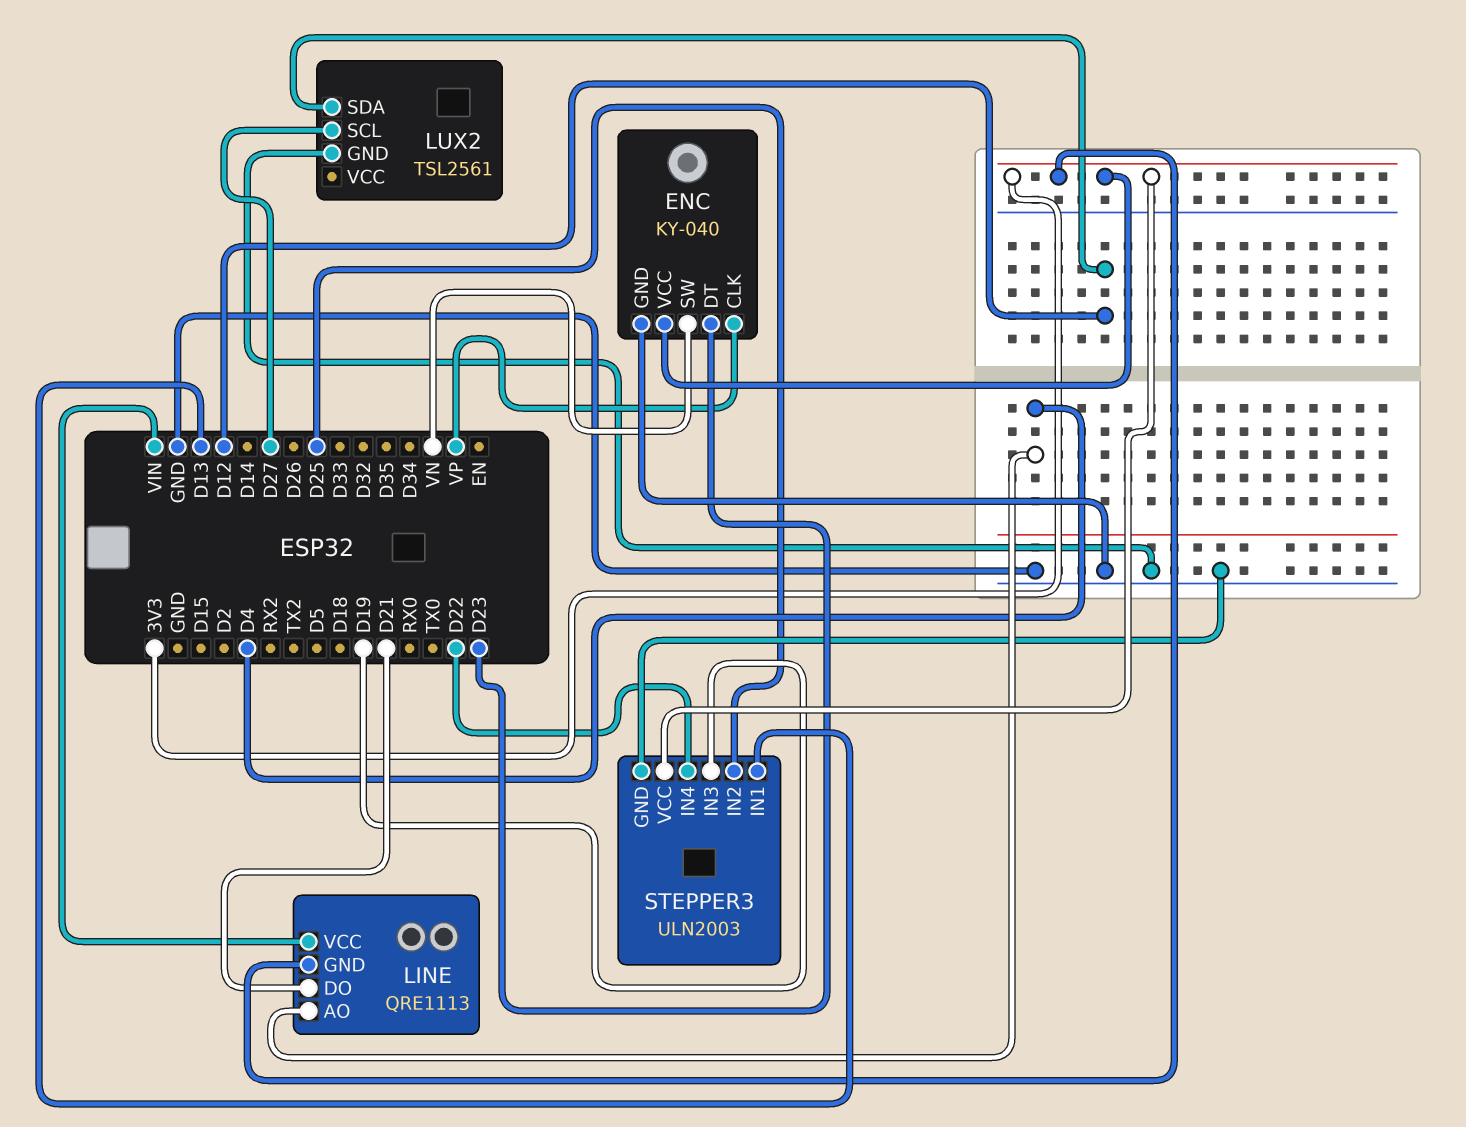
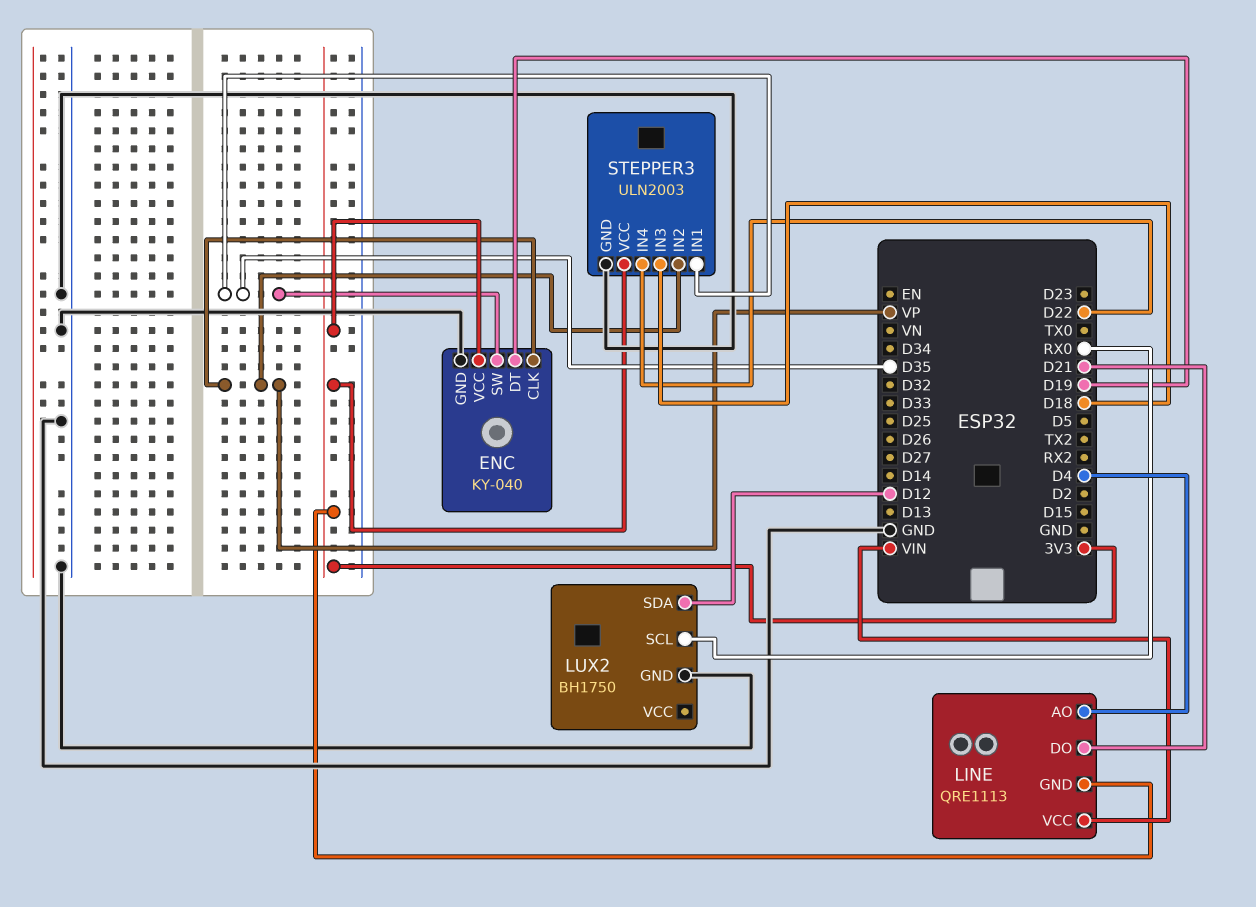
ENC pin DT: D23 -> D19
ENC pin SW: VN -> D35
LUX2: TSL2561 -> BH1750
LUX2 pin SCL: D27 -> RX0
STEPPER3 pin IN1: D13 -> D35
STEPPER3 pin IN2: D25 -> VP
STEPPER3 pin IN3: D19 -> D18

